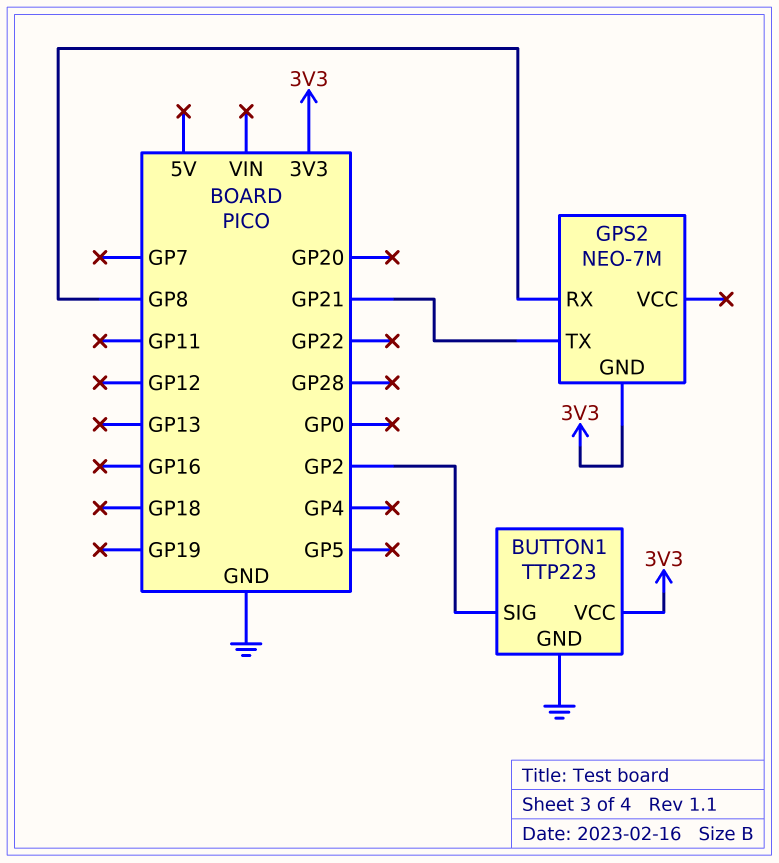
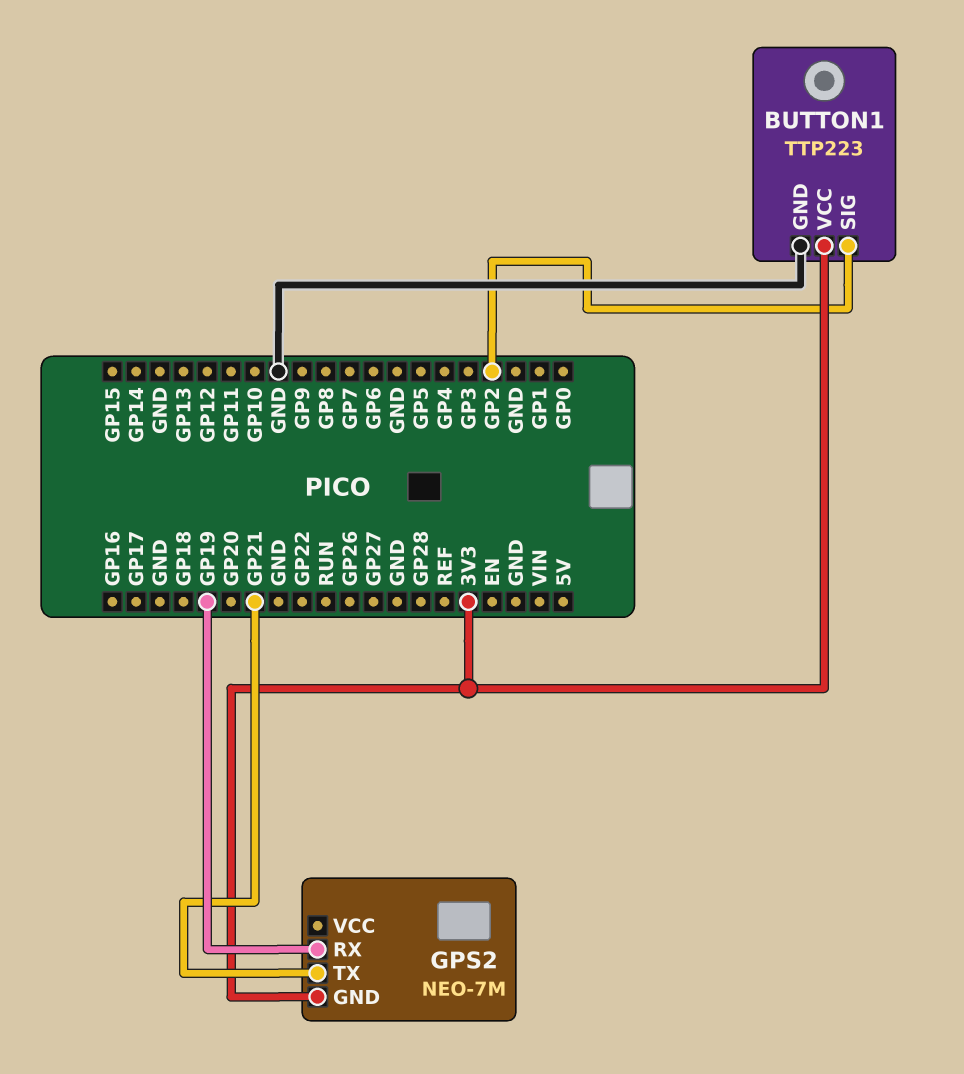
GPS2 pin RX: GP8 -> GP19

